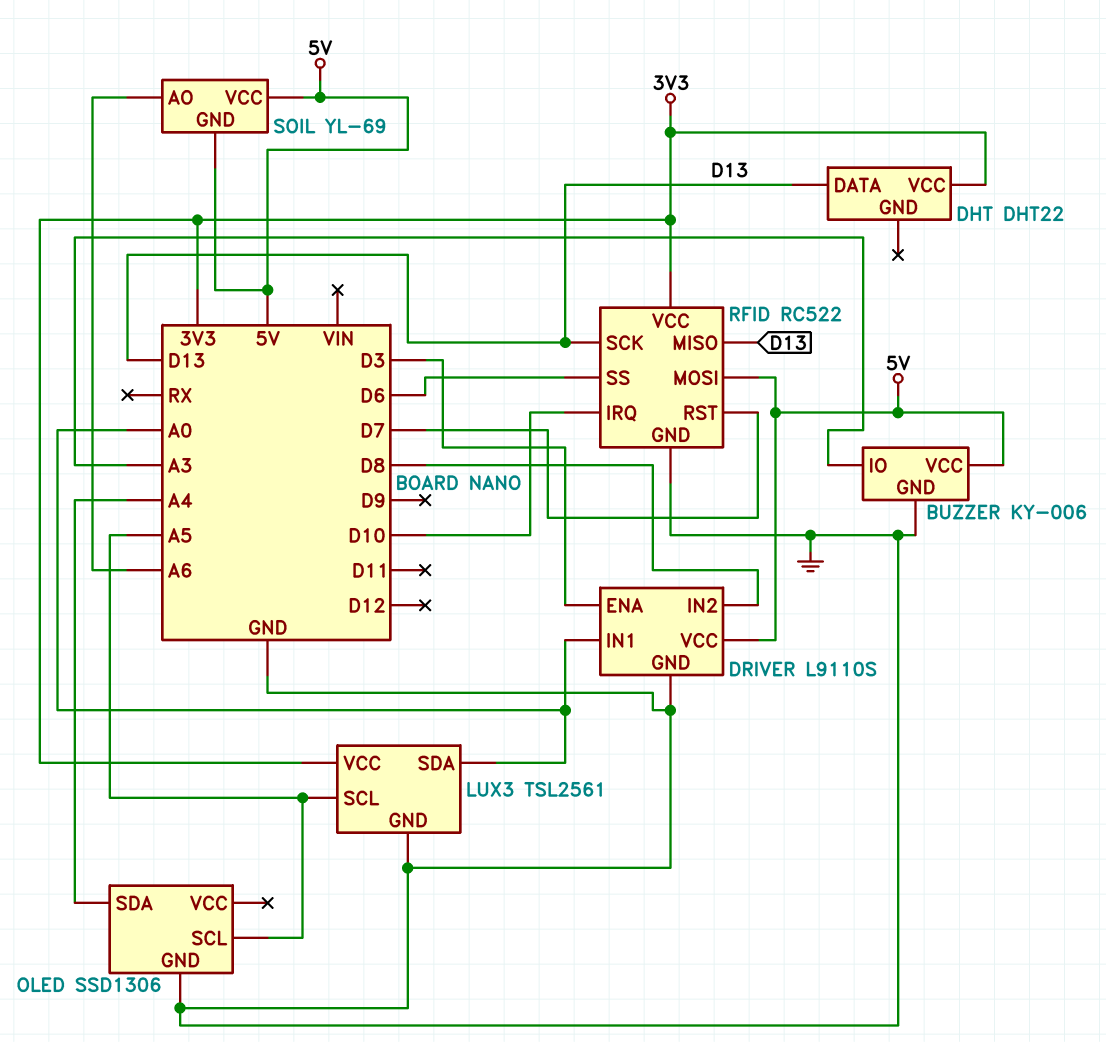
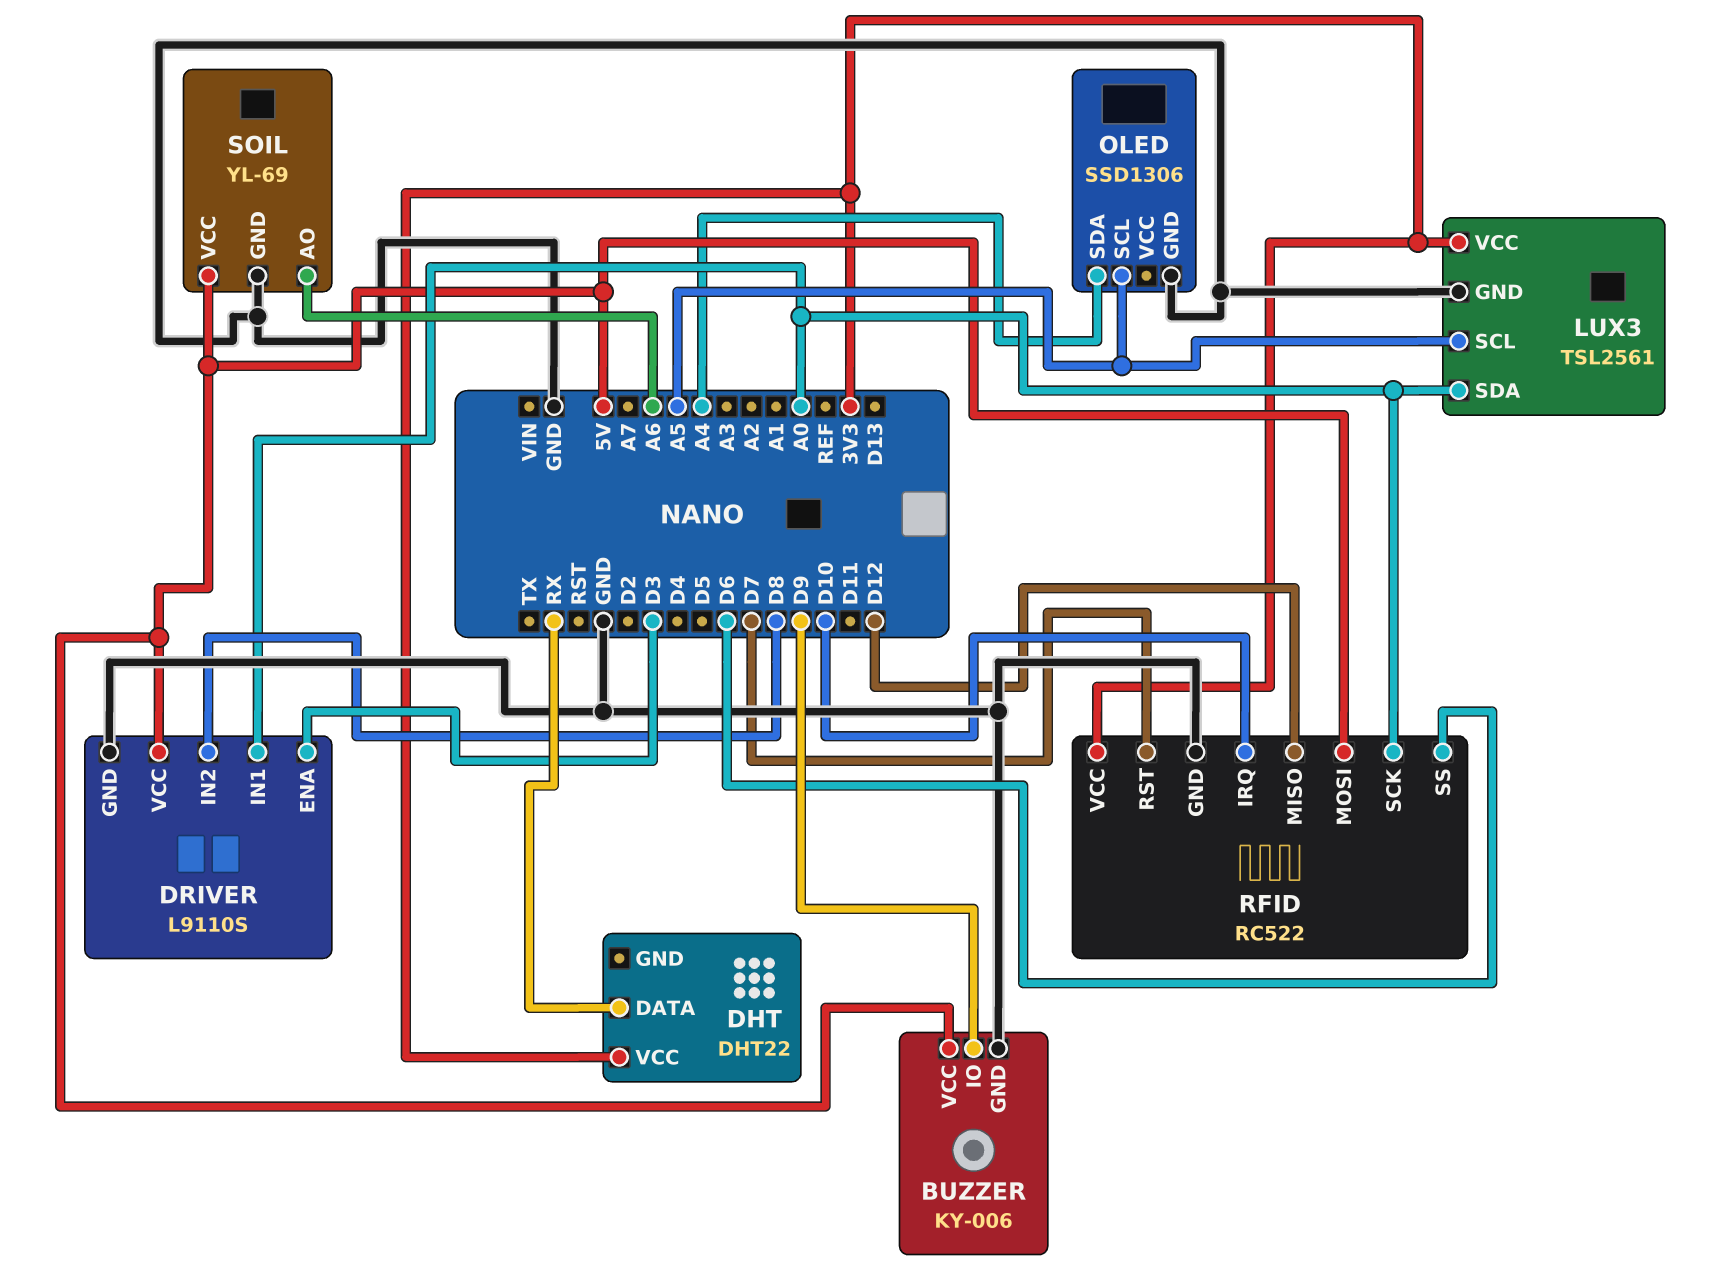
BUZZER pin IO: A3 -> D9
DHT pin DATA: D13 -> RX
RFID pin MISO: D13 -> D12
RFID pin SCK: D13 -> A0
SOIL pin GND: 5V -> GND

